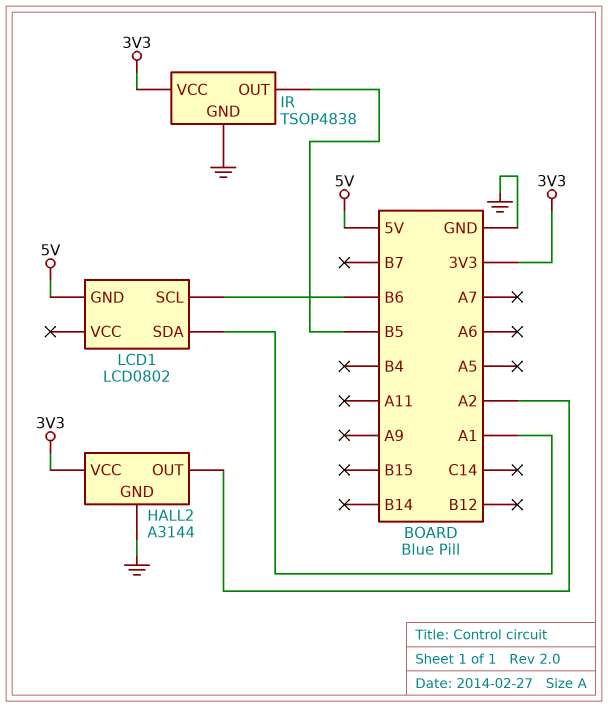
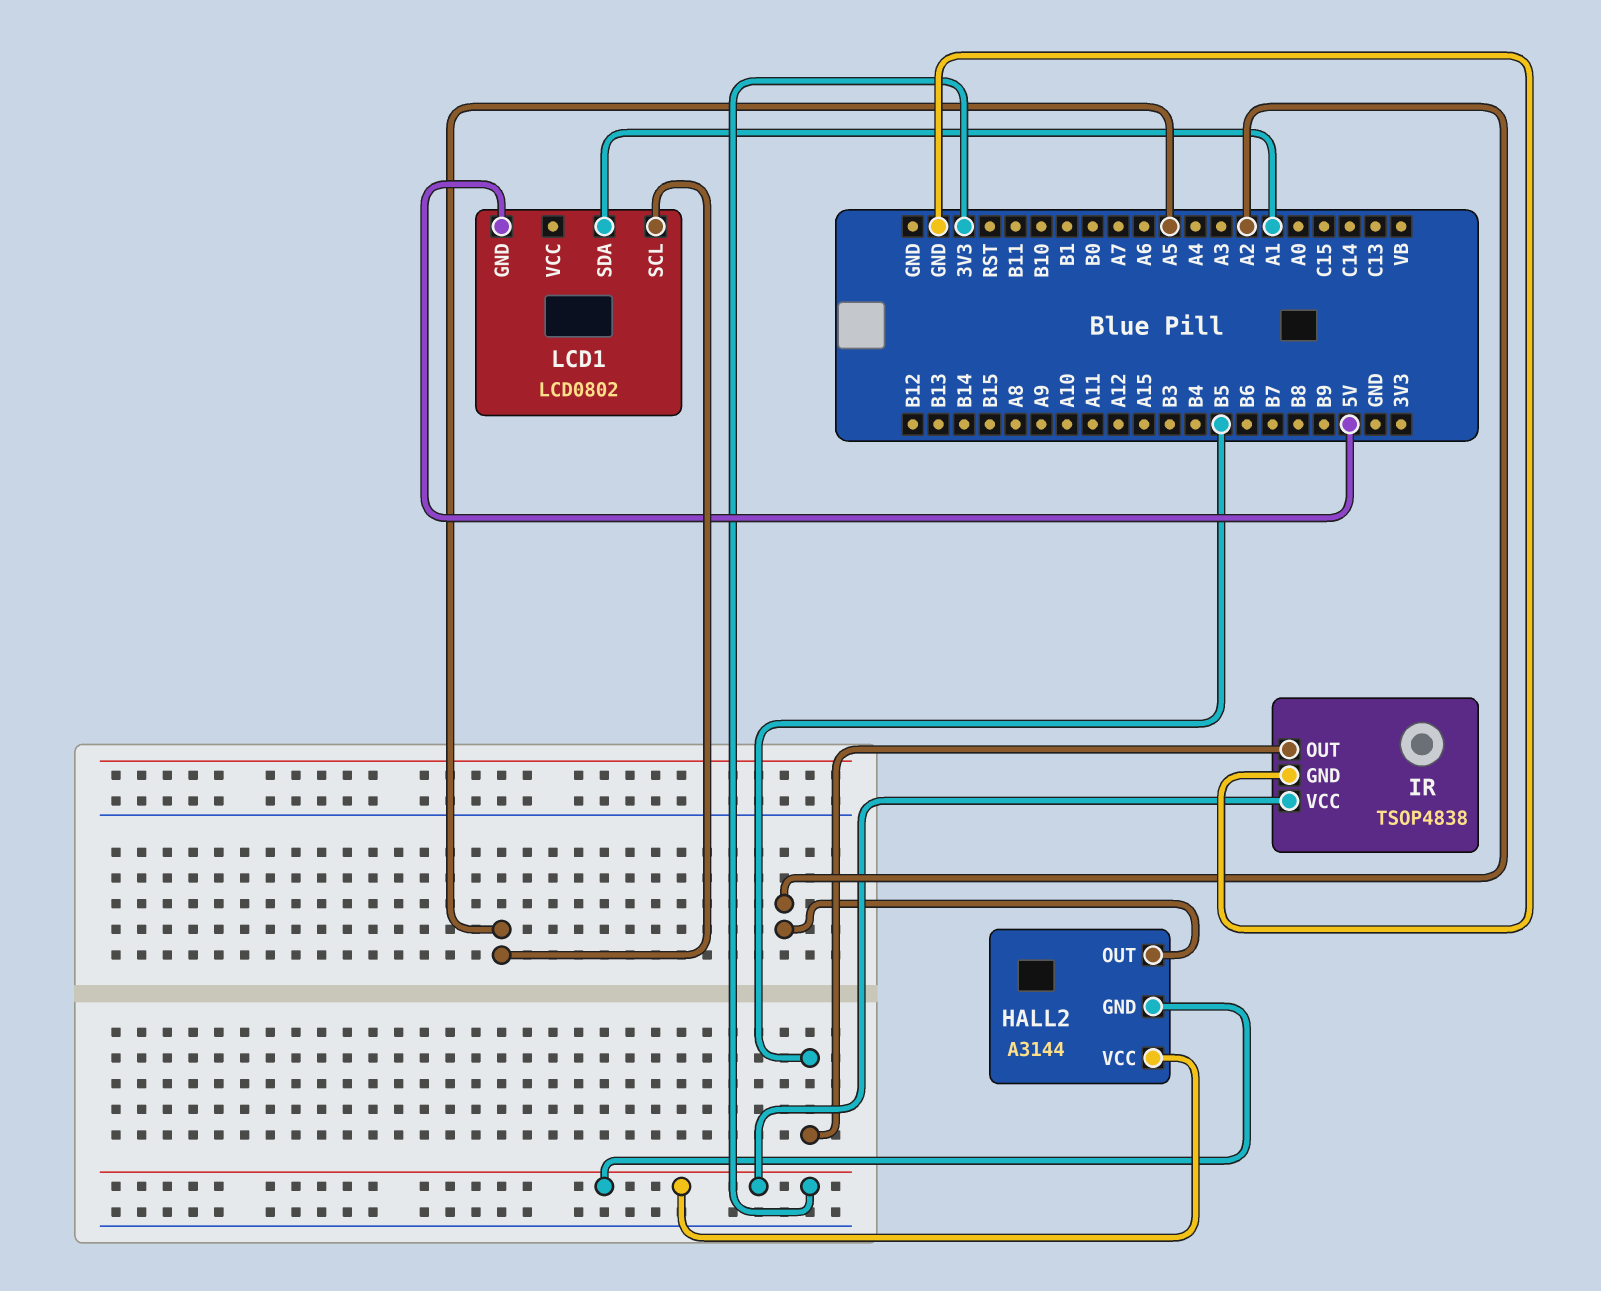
HALL2 pin GND: GND -> 3V3
LCD1 pin SCL: B6 -> A5

